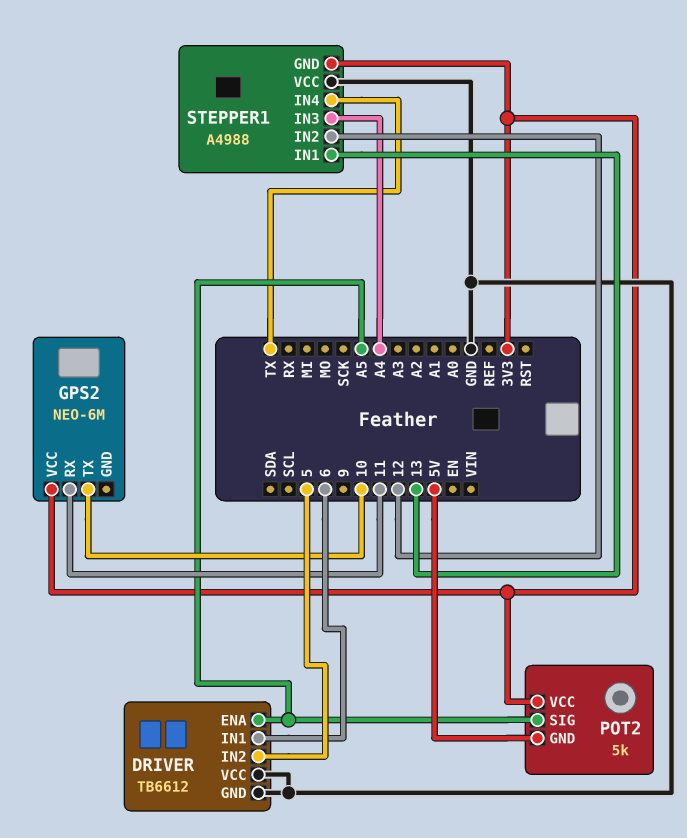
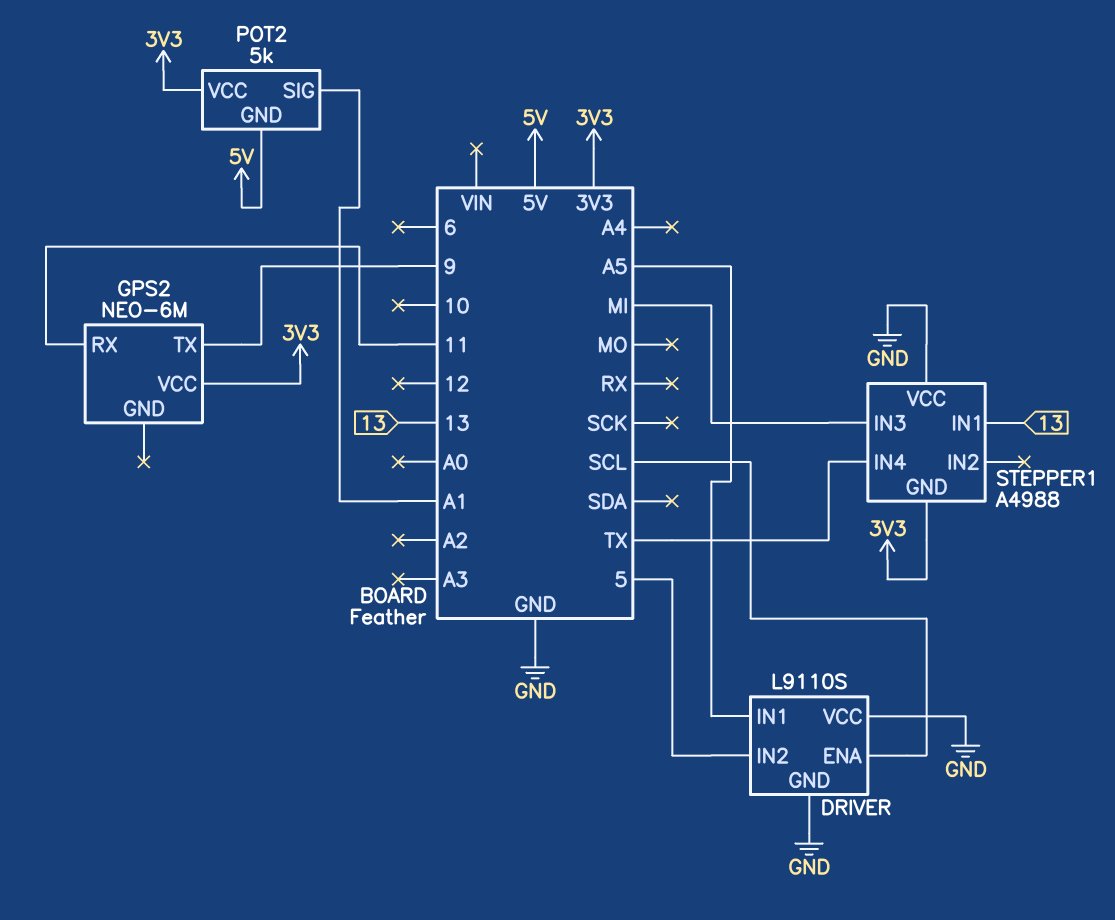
DRIVER: TB6612 -> L9110S
DRIVER pin ENA: A5 -> SCL
DRIVER pin IN1: 6 -> A5
GPS2 pin TX: 10 -> 9
POT2 pin SIG: A5 -> A1
STEPPER1 pin IN2: 12 -> none
STEPPER1 pin IN3: A4 -> MI

